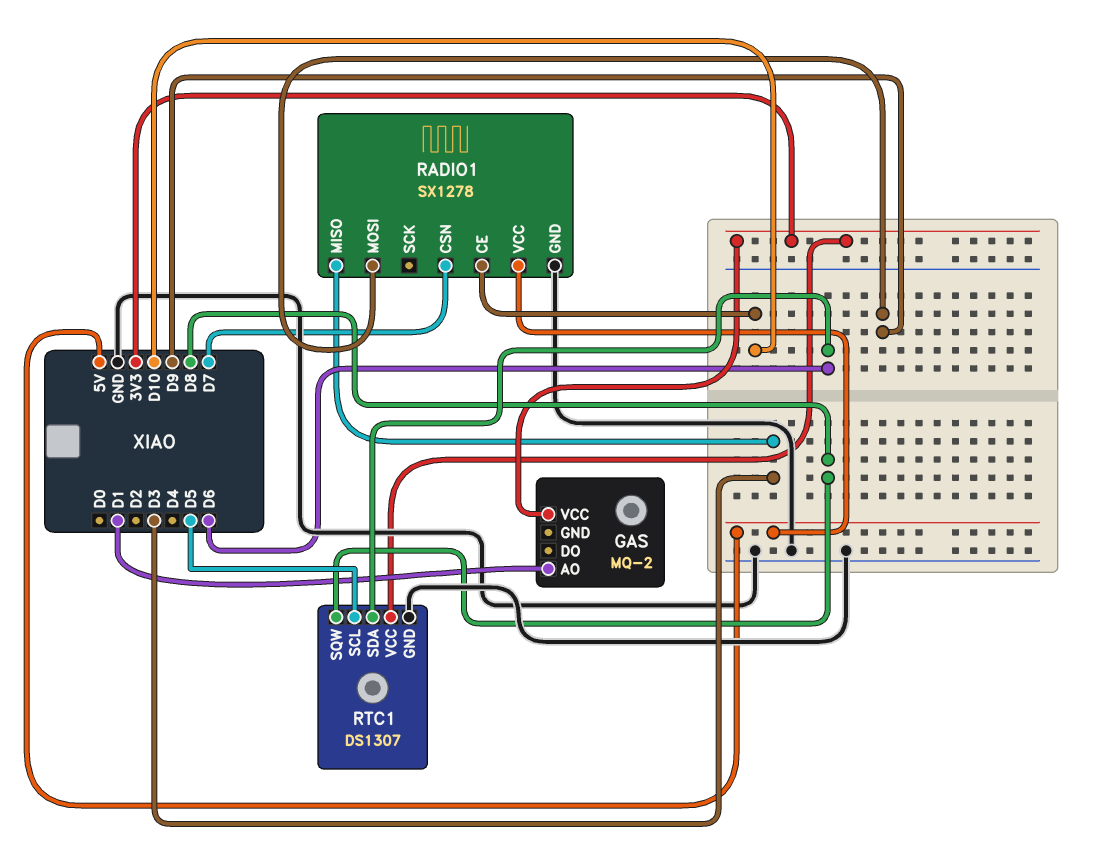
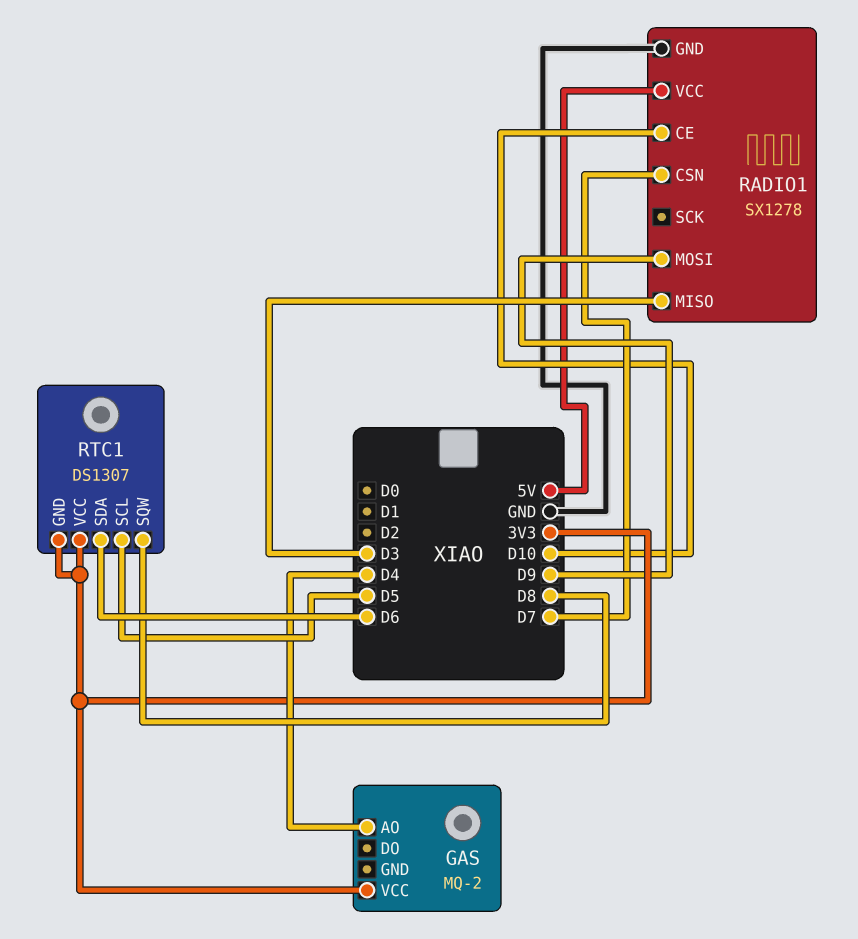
GAS pin AO: D1 -> D4
RTC1 pin GND: GND -> 3V3

